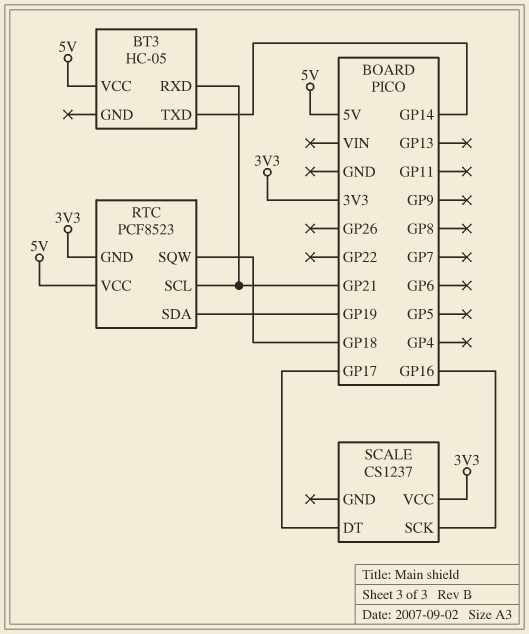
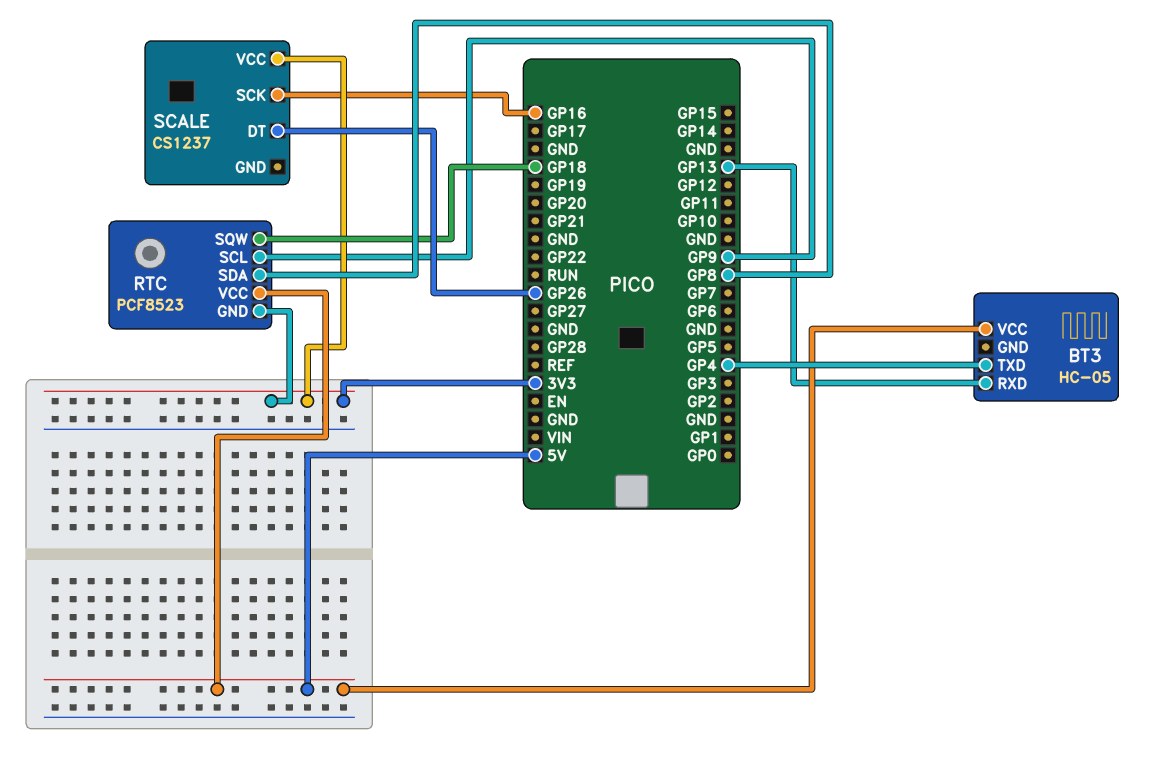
BT3 pin RXD: GP21 -> GP13
BT3 pin TXD: GP14 -> GP4
RTC pin SCL: GP21 -> GP9
RTC pin SDA: GP19 -> GP8
SCALE pin DT: GP17 -> GP26

